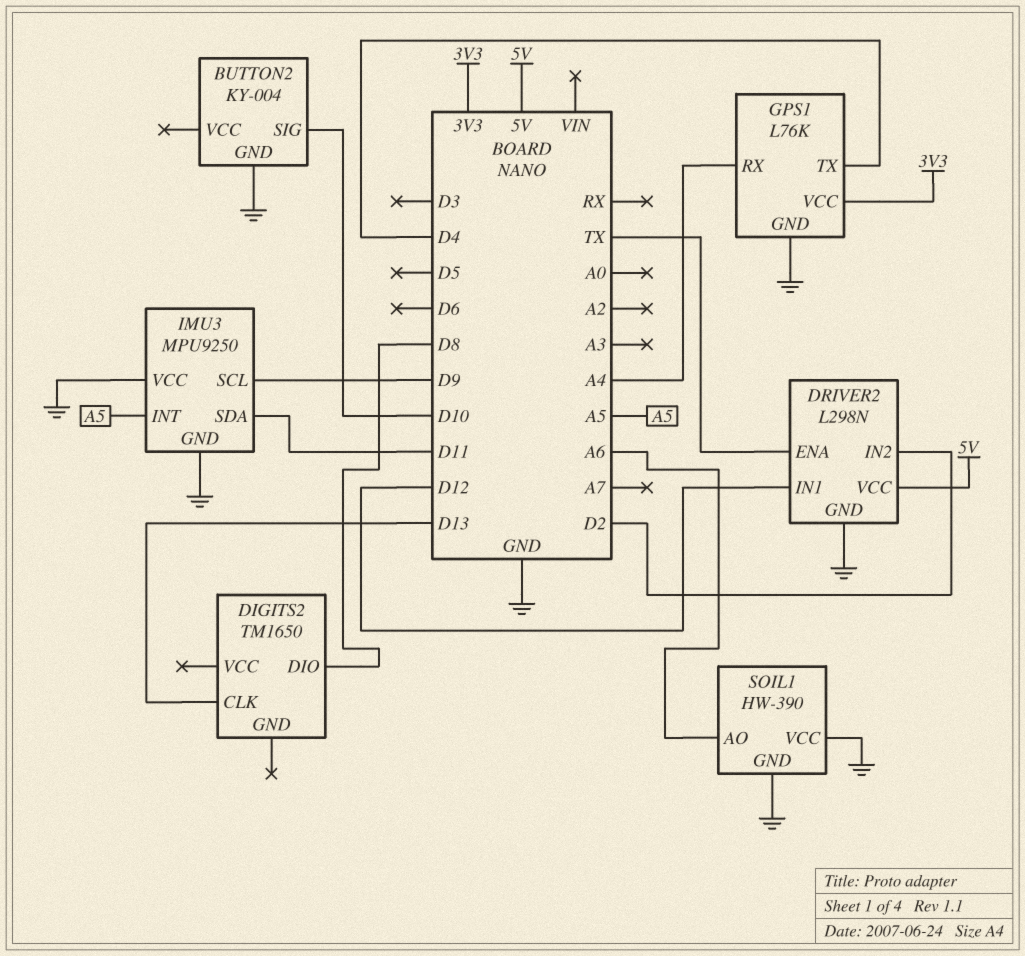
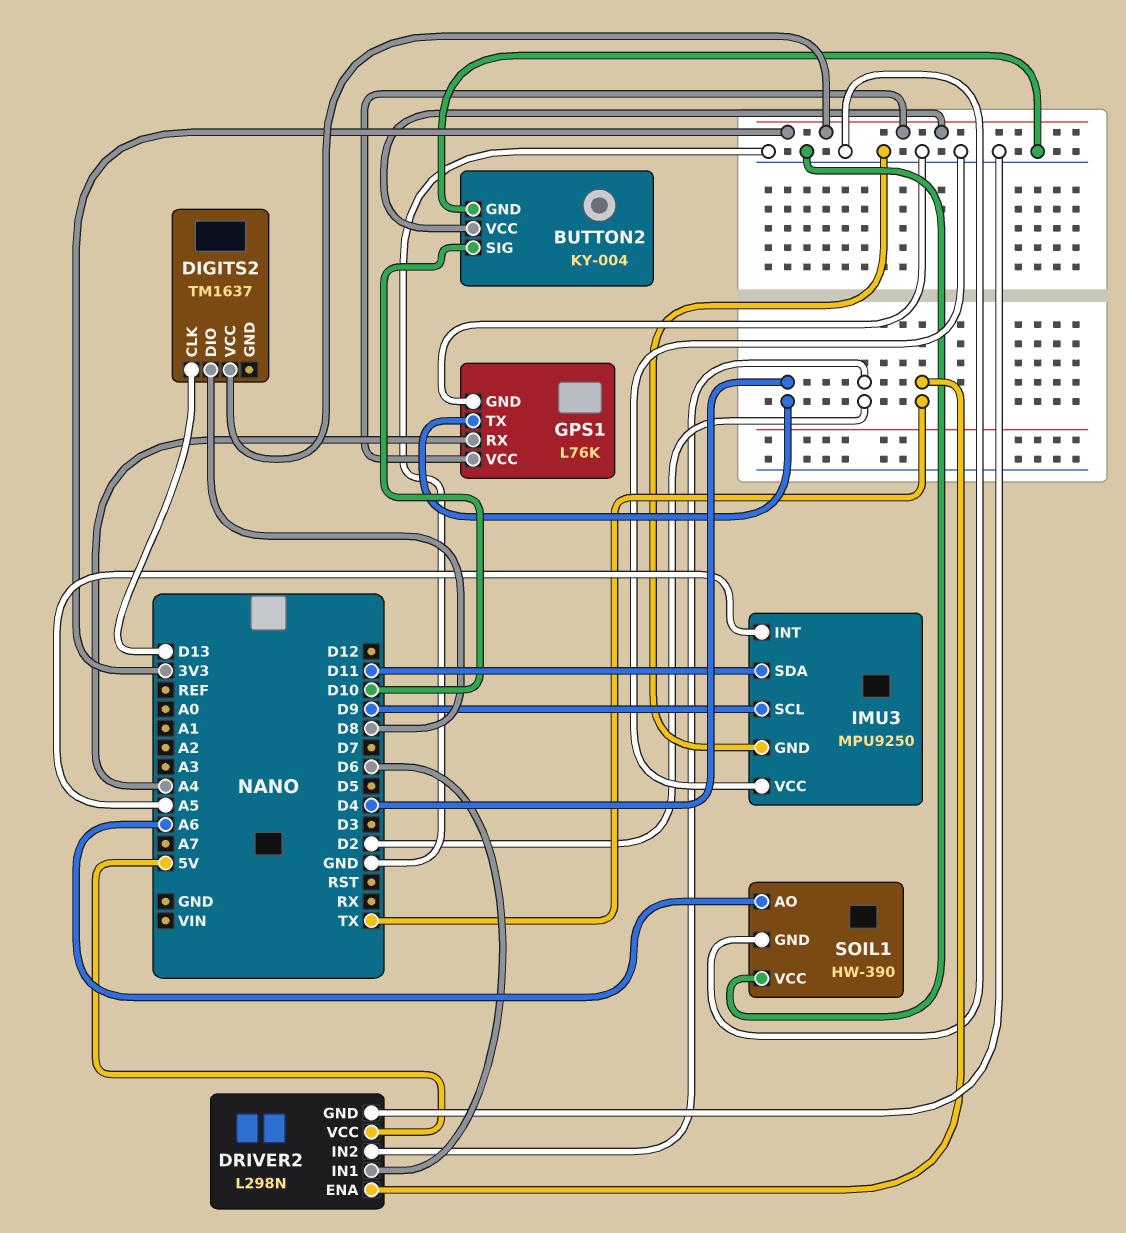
BUTTON2 pin VCC: none -> 3V3
DIGITS2: TM1650 -> TM1637
DIGITS2 pin VCC: none -> 3V3
DRIVER2 pin IN1: D12 -> D6

